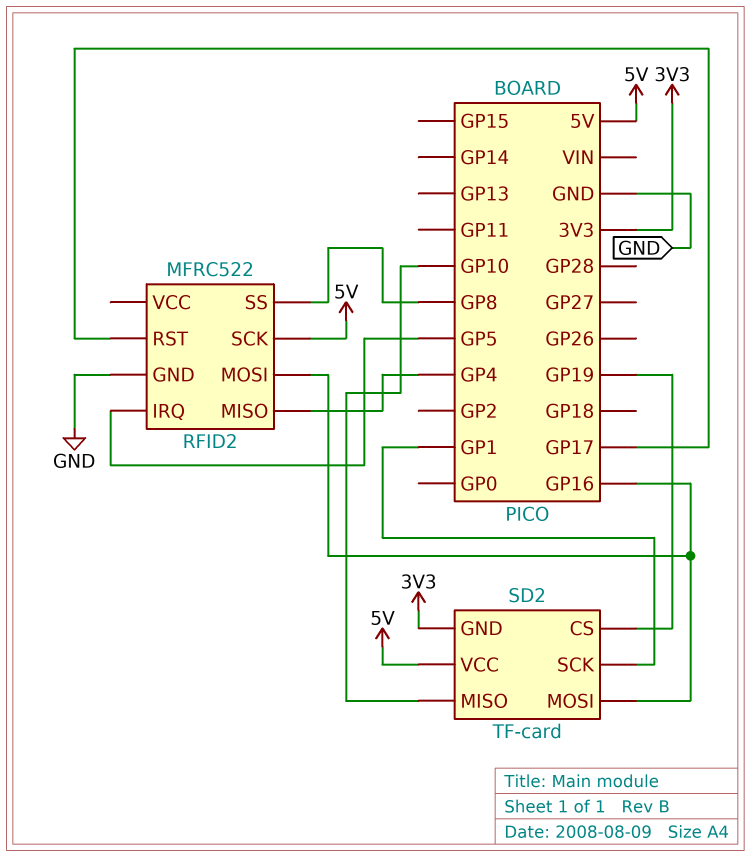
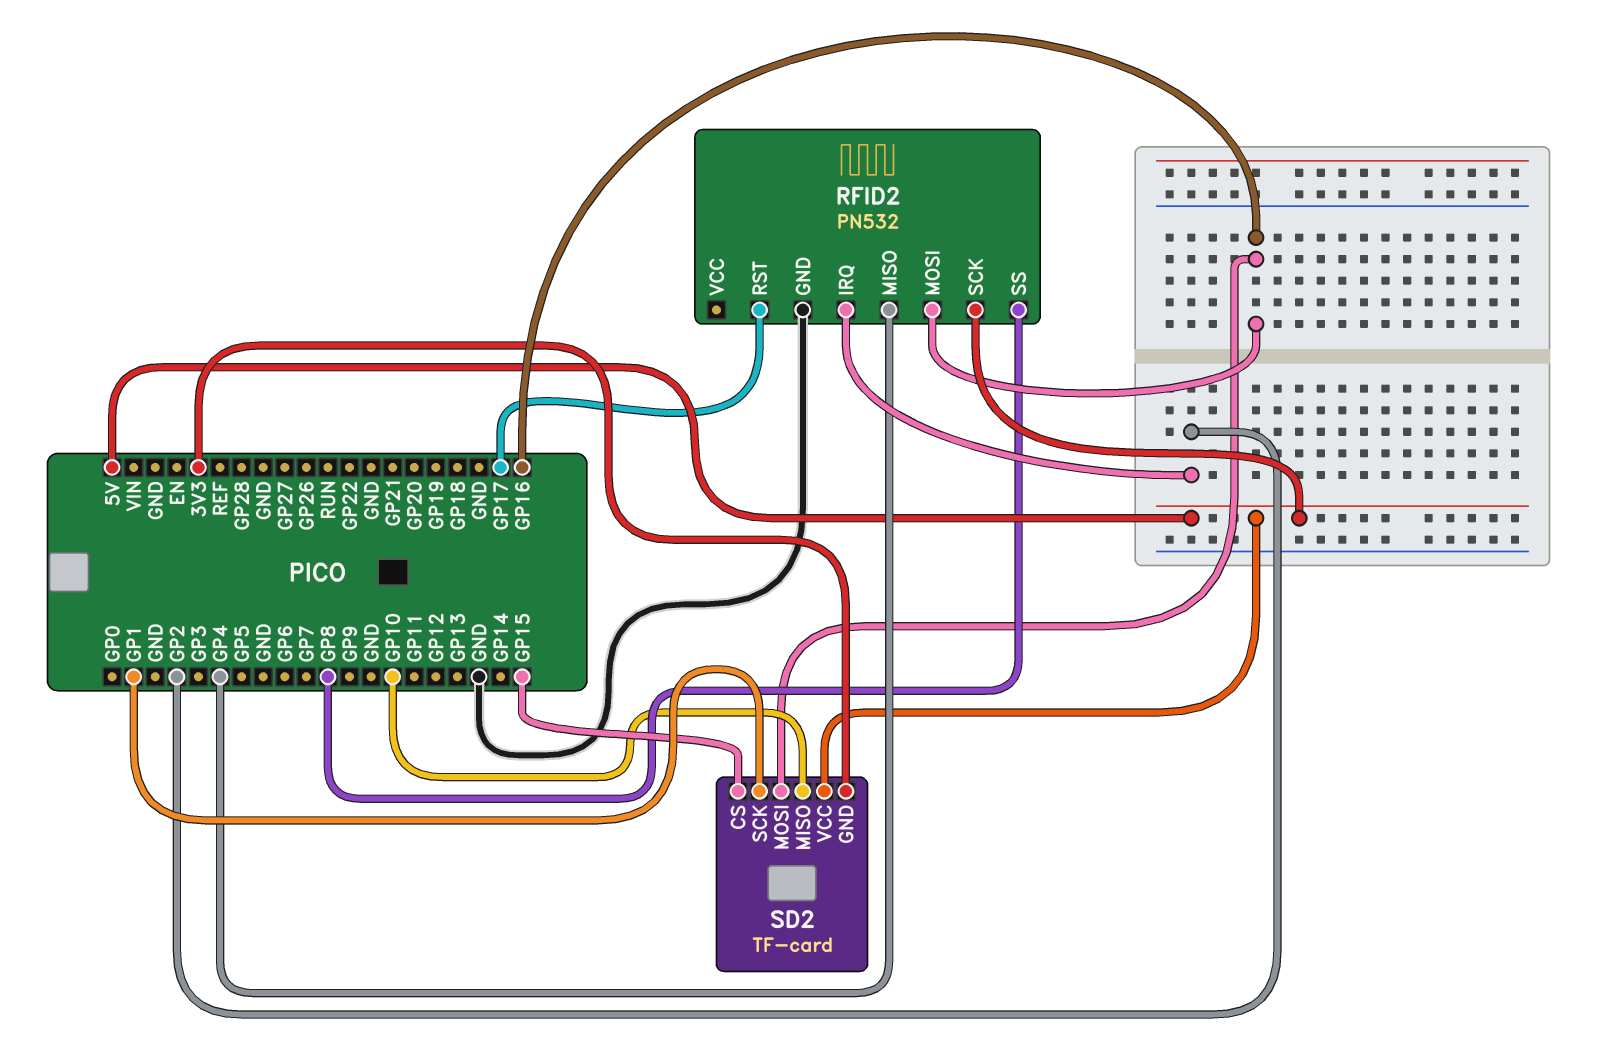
RFID2: MFRC522 -> PN532
RFID2 pin IRQ: GP5 -> GP2
SD2 pin CS: GP19 -> GP15

